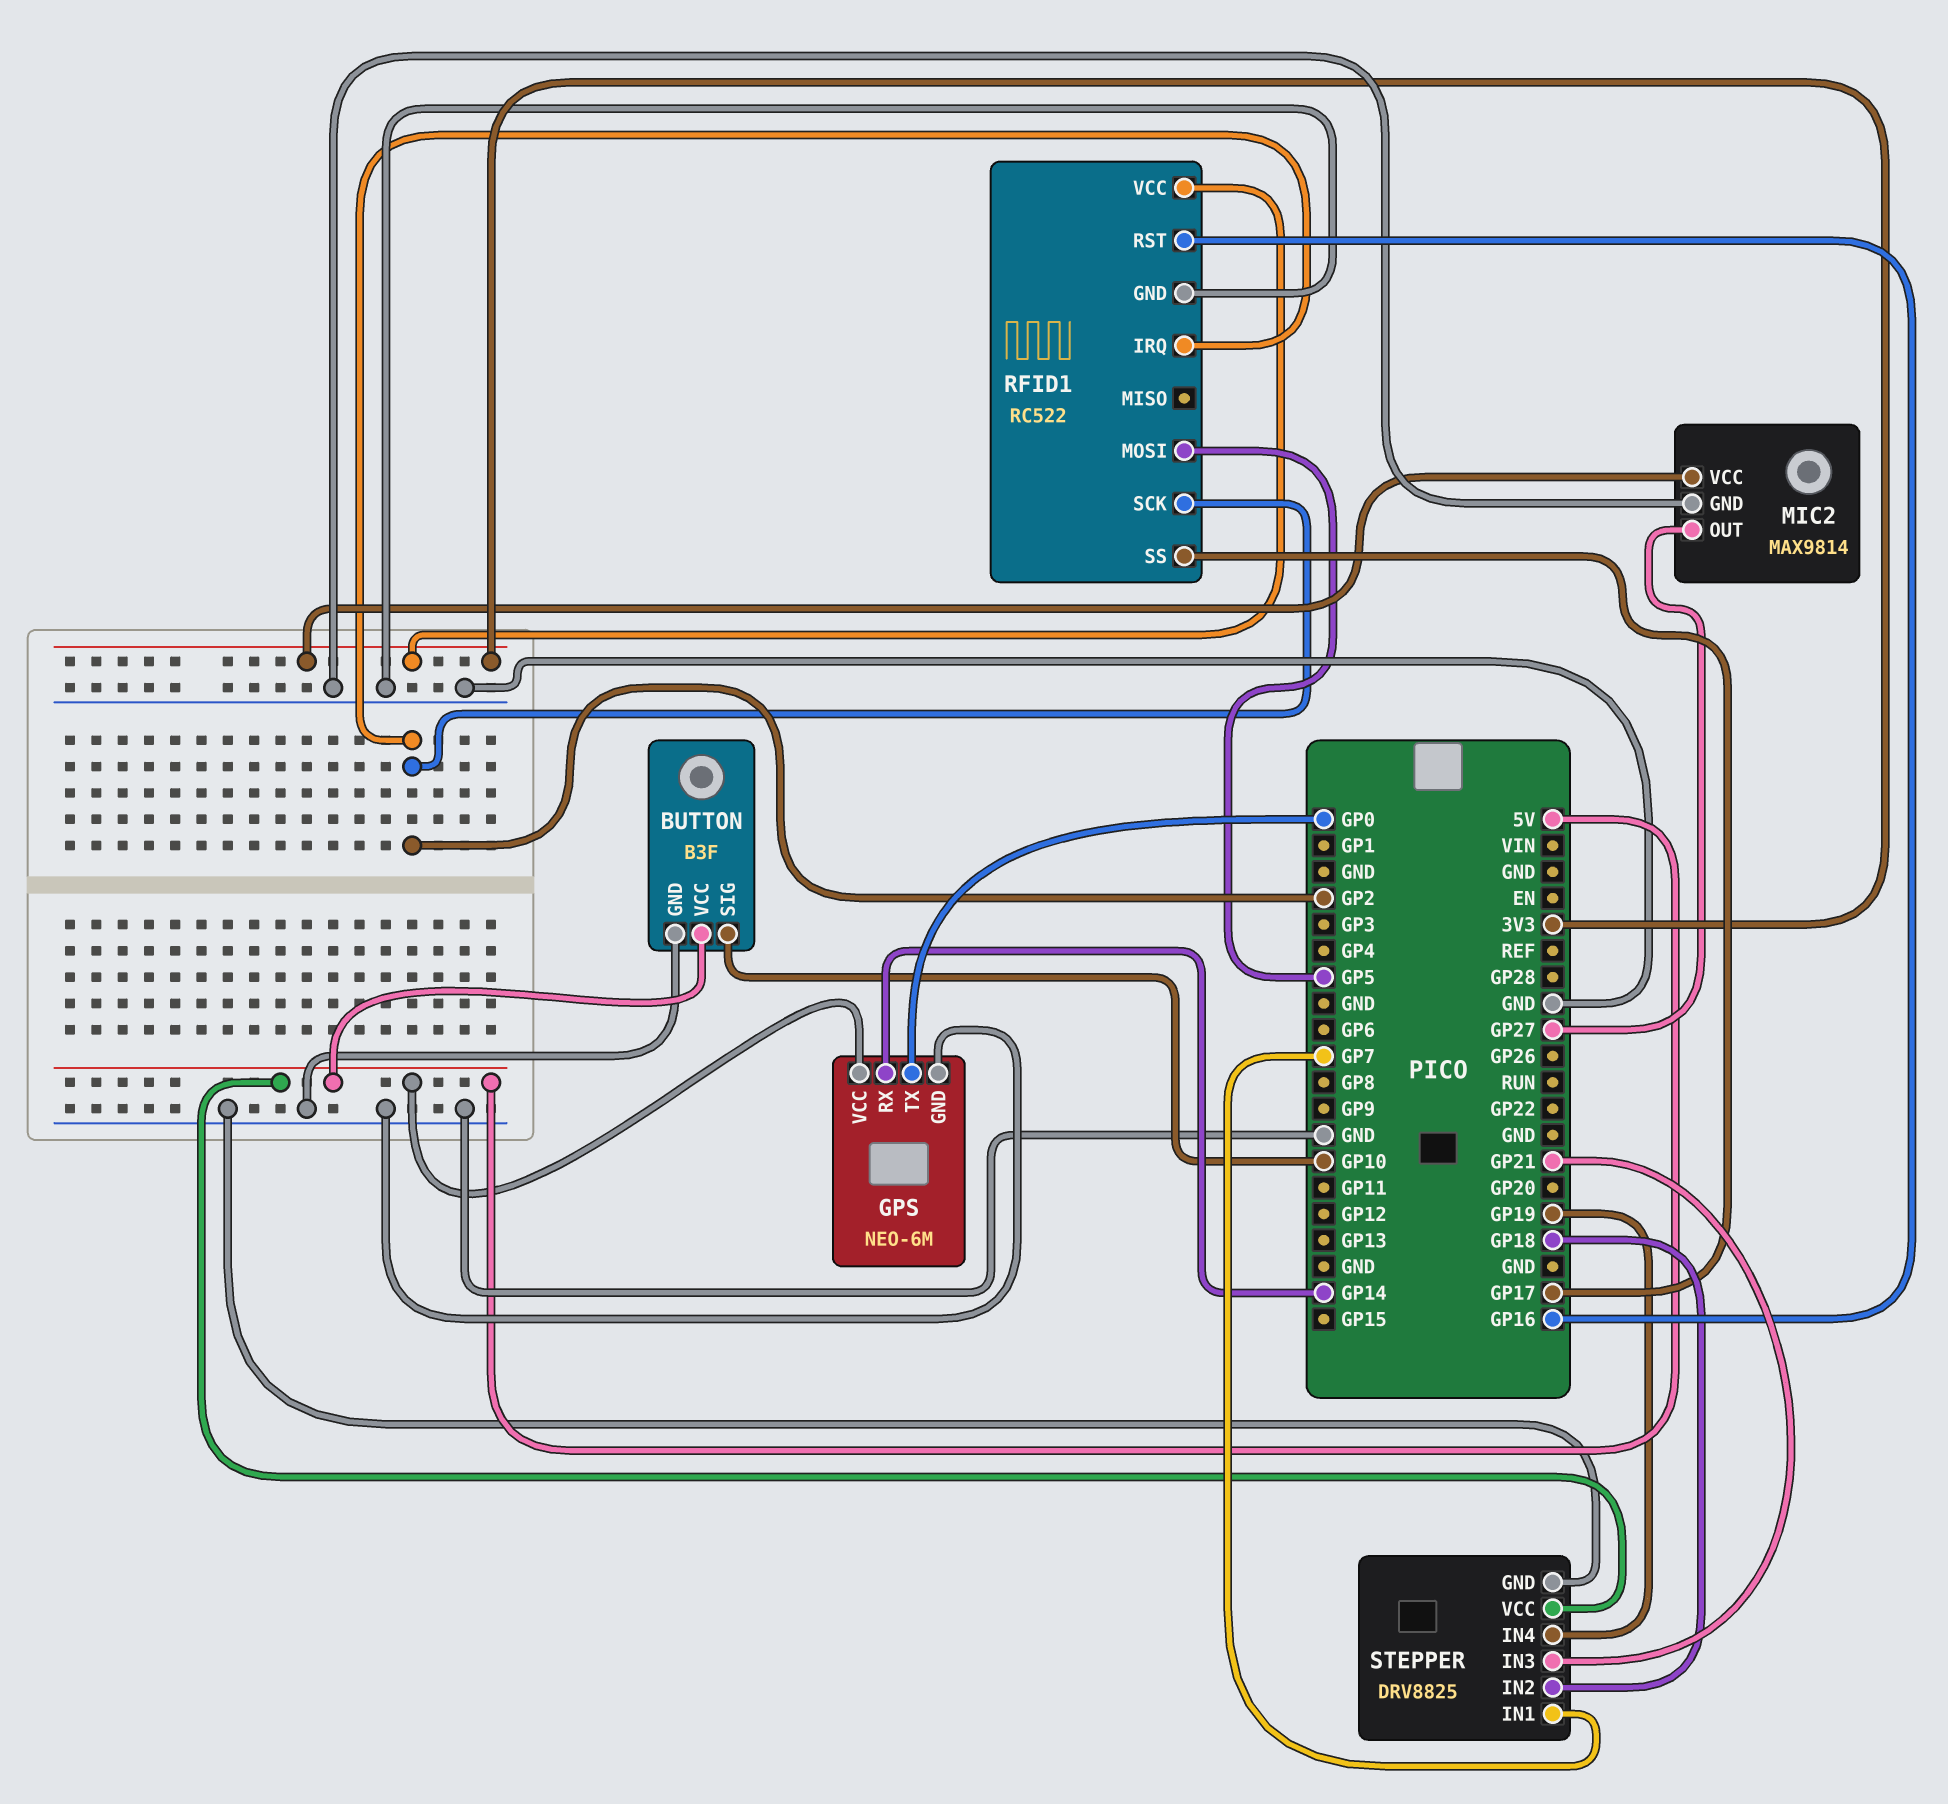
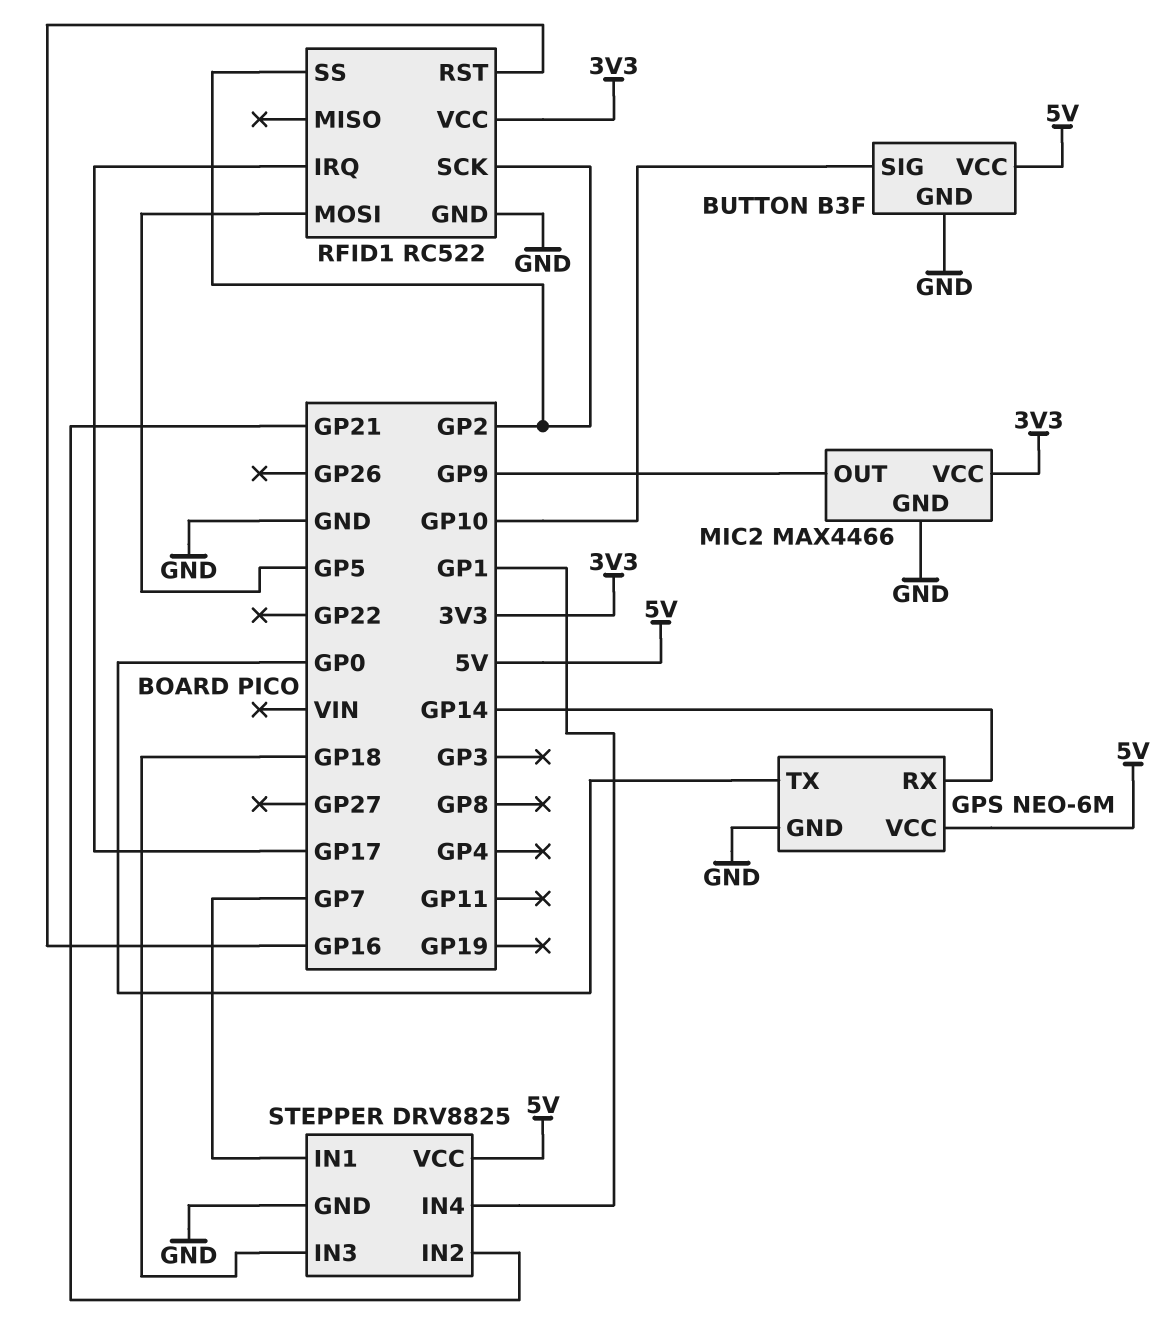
MIC2: MAX9814 -> MAX4466
MIC2 pin OUT: GP27 -> GP9
RFID1 pin IRQ: GP2 -> GP17
RFID1 pin SS: GP17 -> GP2
STEPPER pin IN2: GP18 -> GP21
STEPPER pin IN3: GP21 -> GP18
STEPPER pin IN4: GP19 -> GP1

